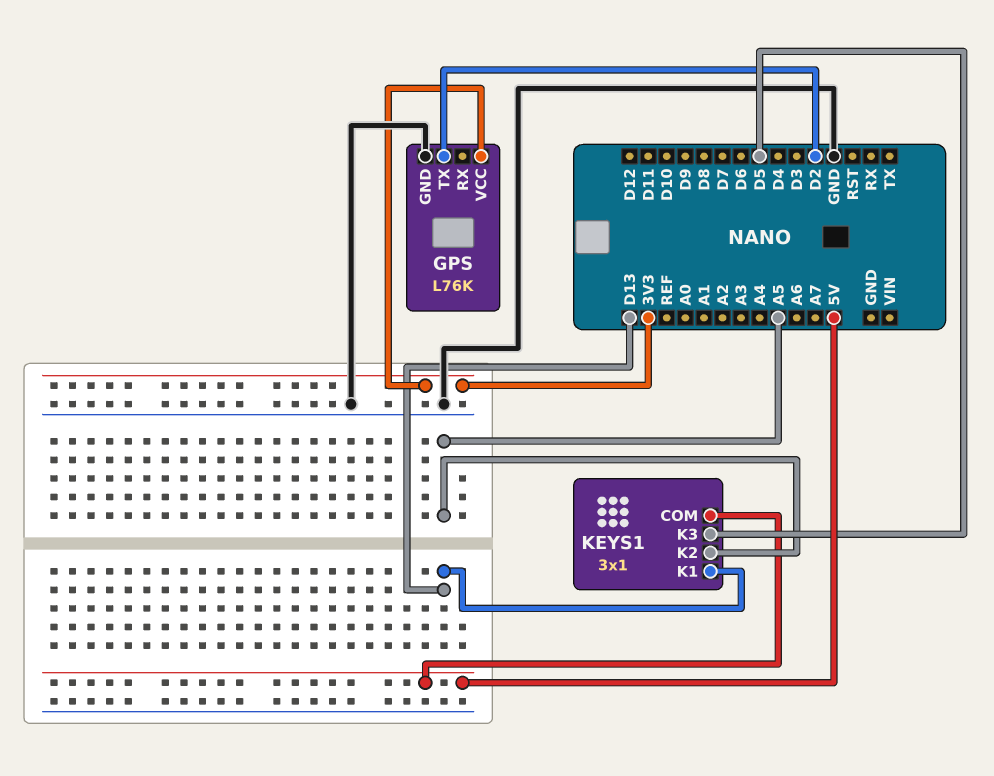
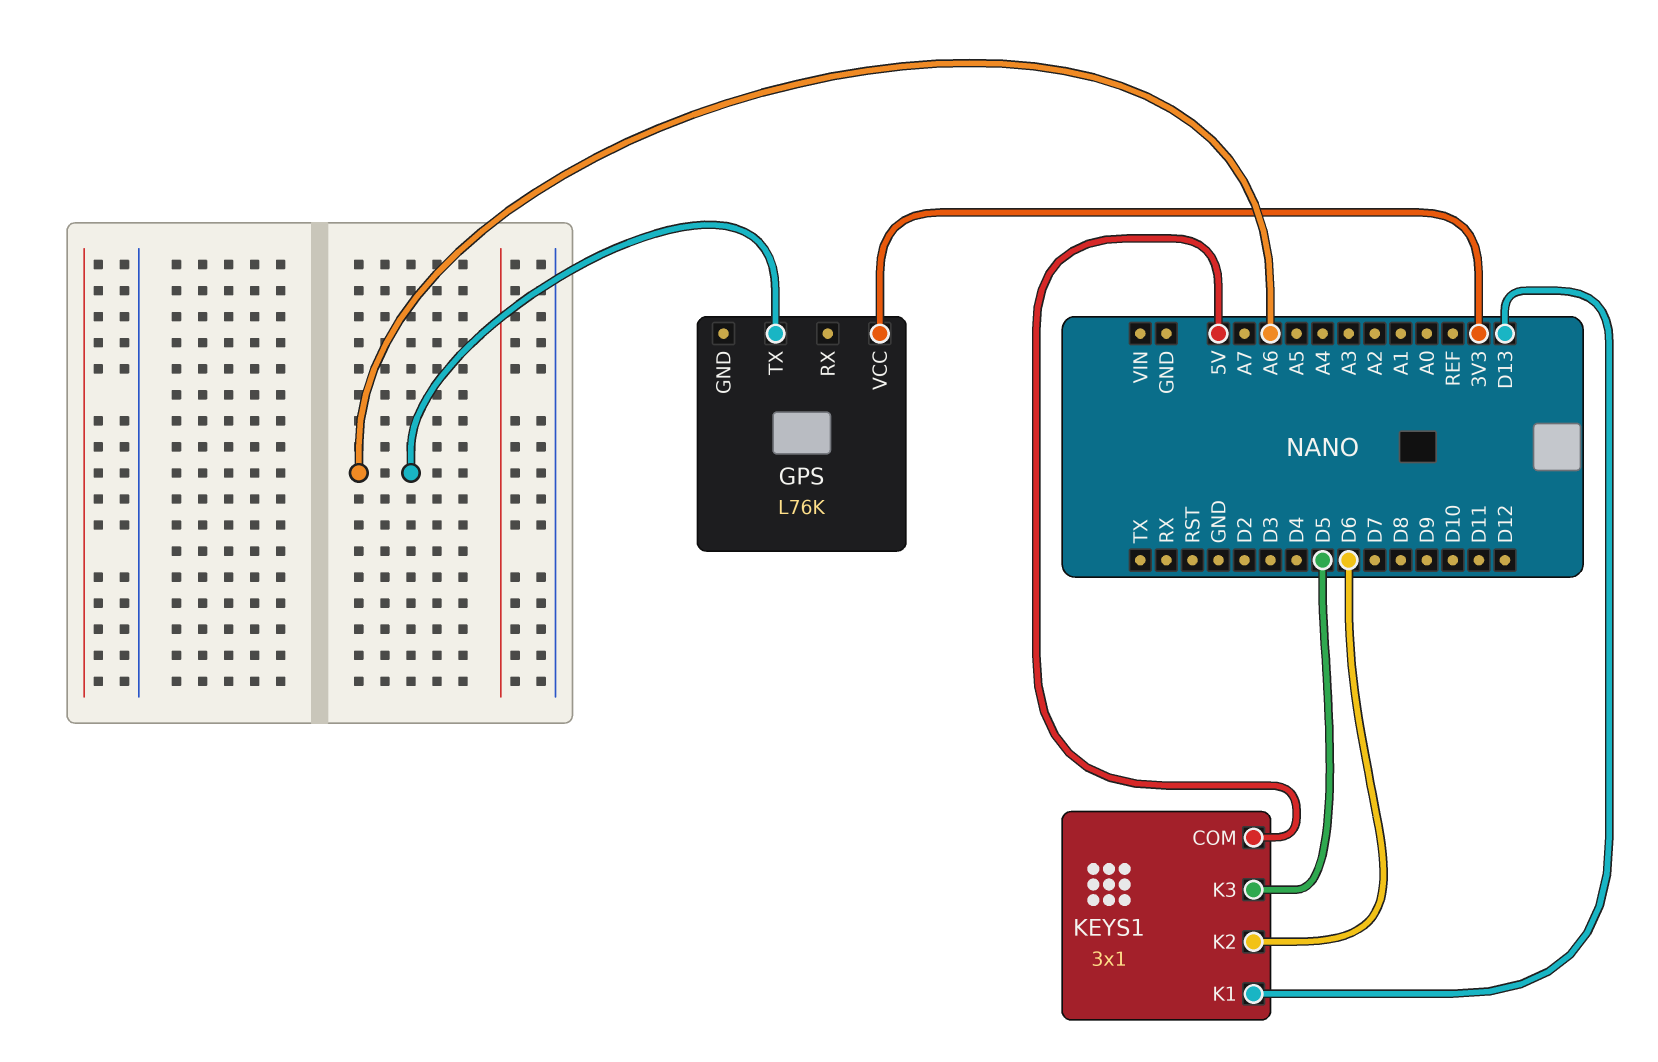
GPS pin GND: GND -> none
GPS pin TX: D2 -> A6
KEYS1 pin K2: A5 -> D6

